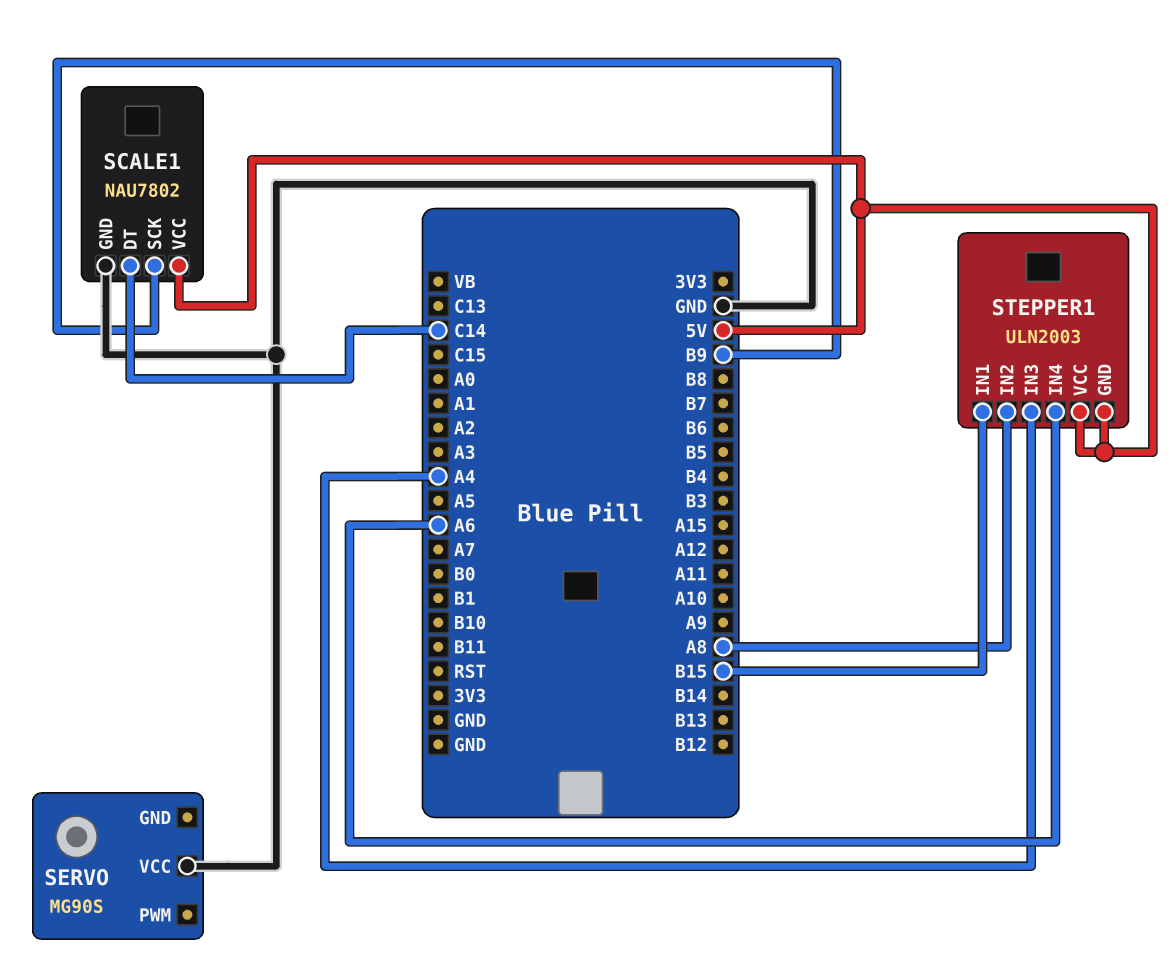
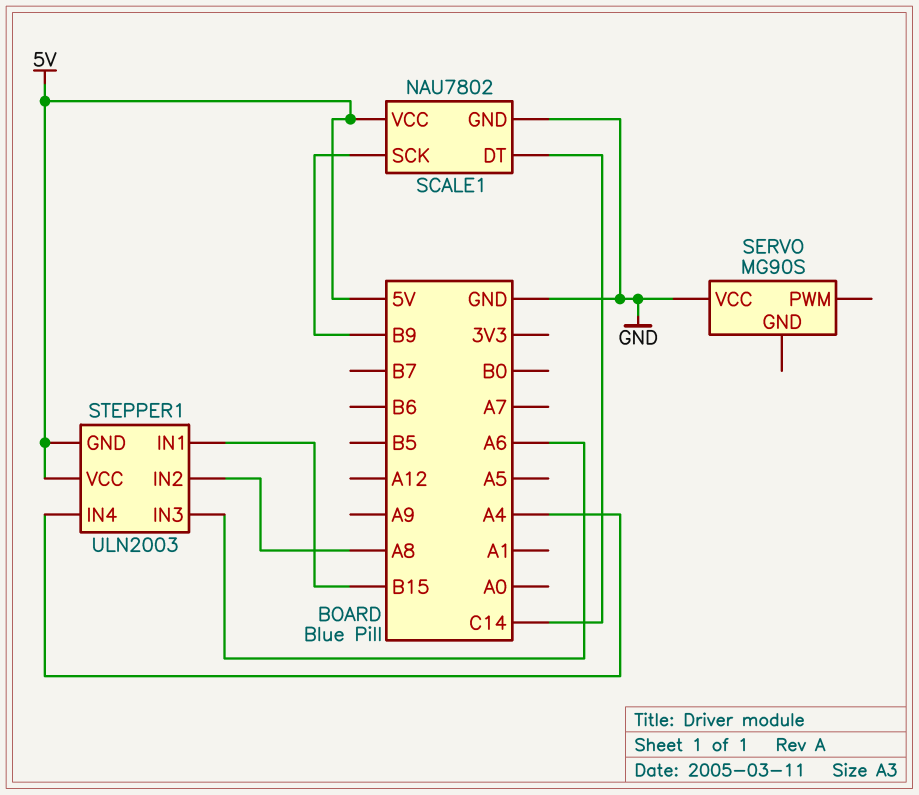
STEPPER1 pin IN3: A4 -> A6
STEPPER1 pin IN4: A6 -> A4

